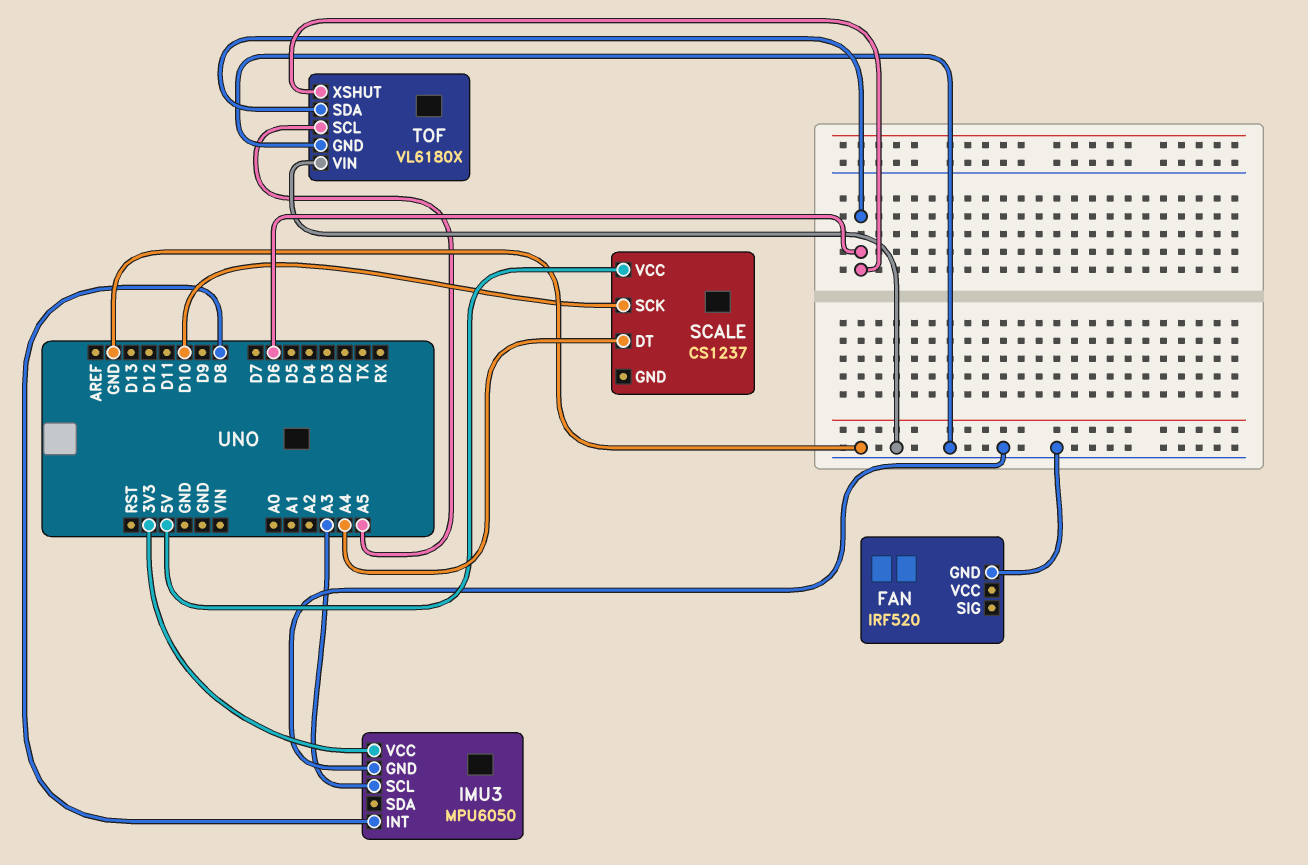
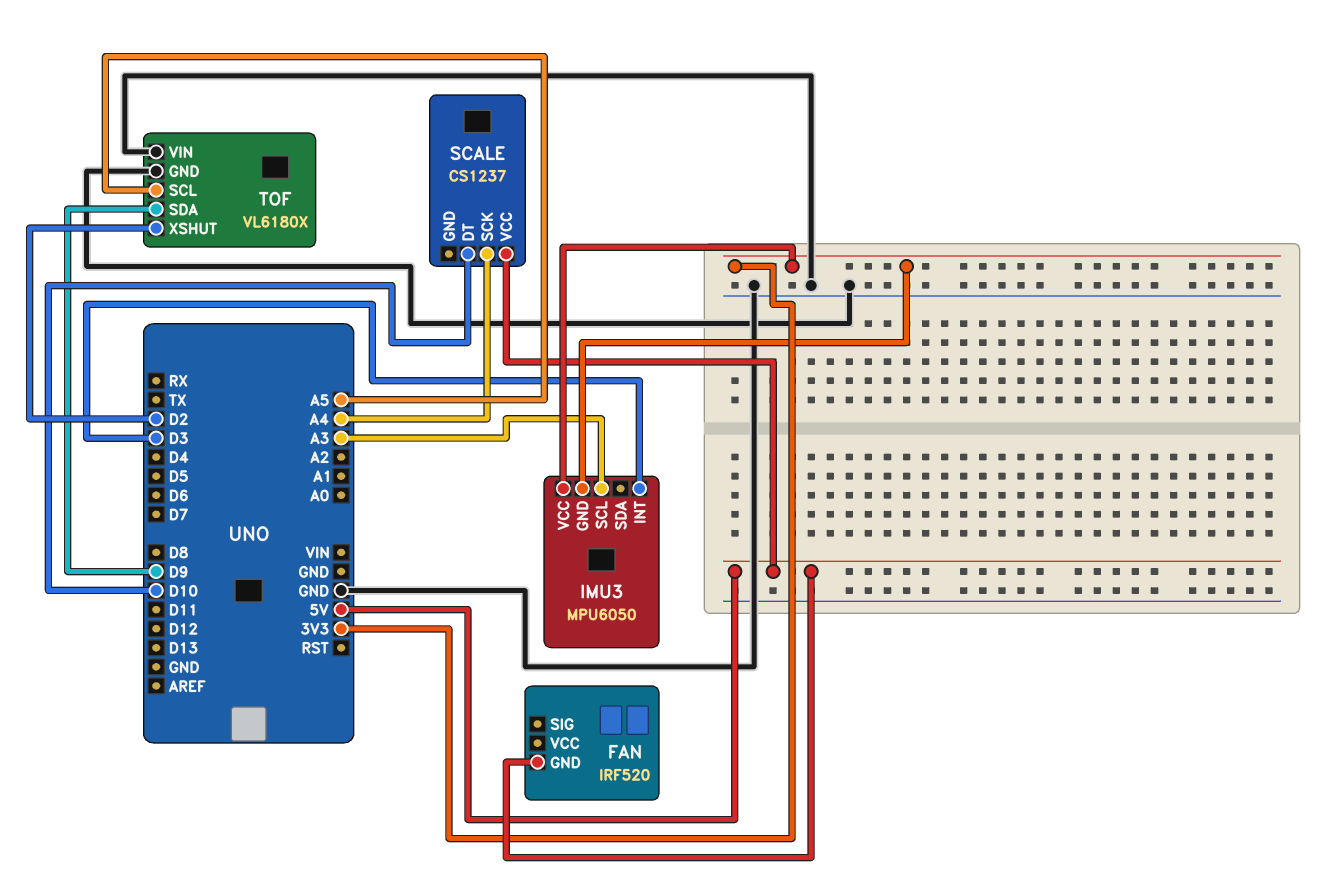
FAN pin GND: GND -> 5V
IMU3 pin GND: GND -> 3V3
IMU3 pin INT: D8 -> D3
SCALE pin DT: A4 -> D10
SCALE pin SCK: D10 -> A4
TOF pin SDA: D6 -> D9
TOF pin XSHUT: D6 -> D2

